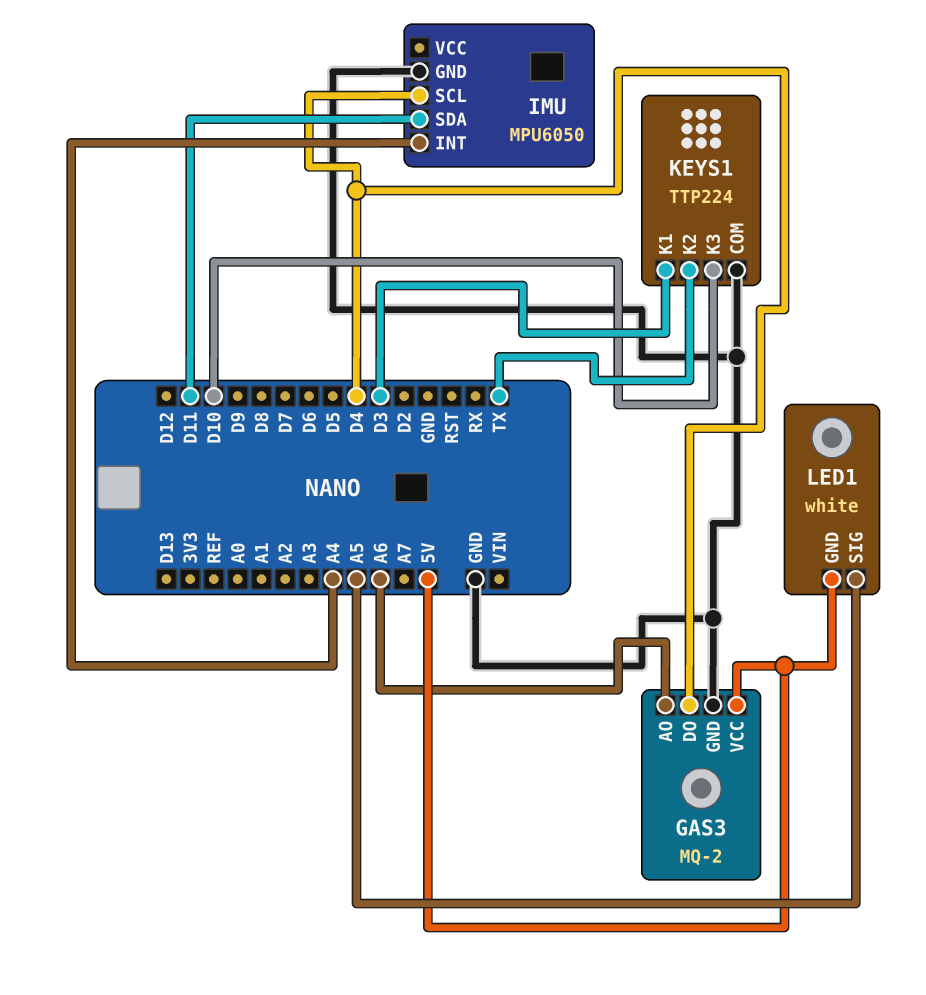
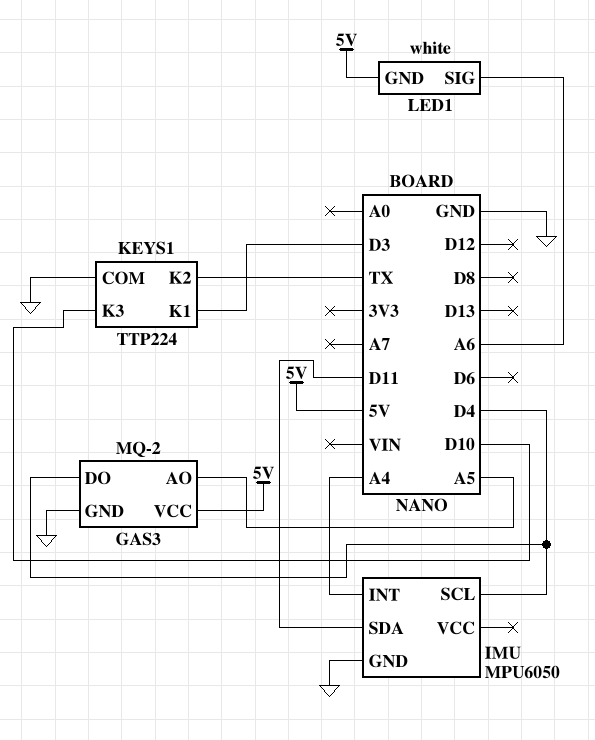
GAS3 pin AO: A6 -> A5
LED1 pin SIG: A5 -> A6

